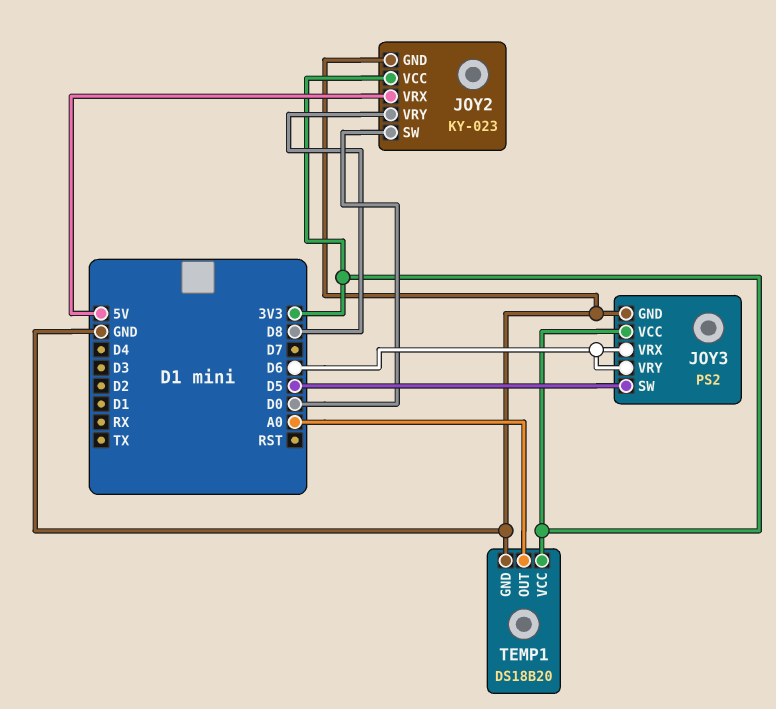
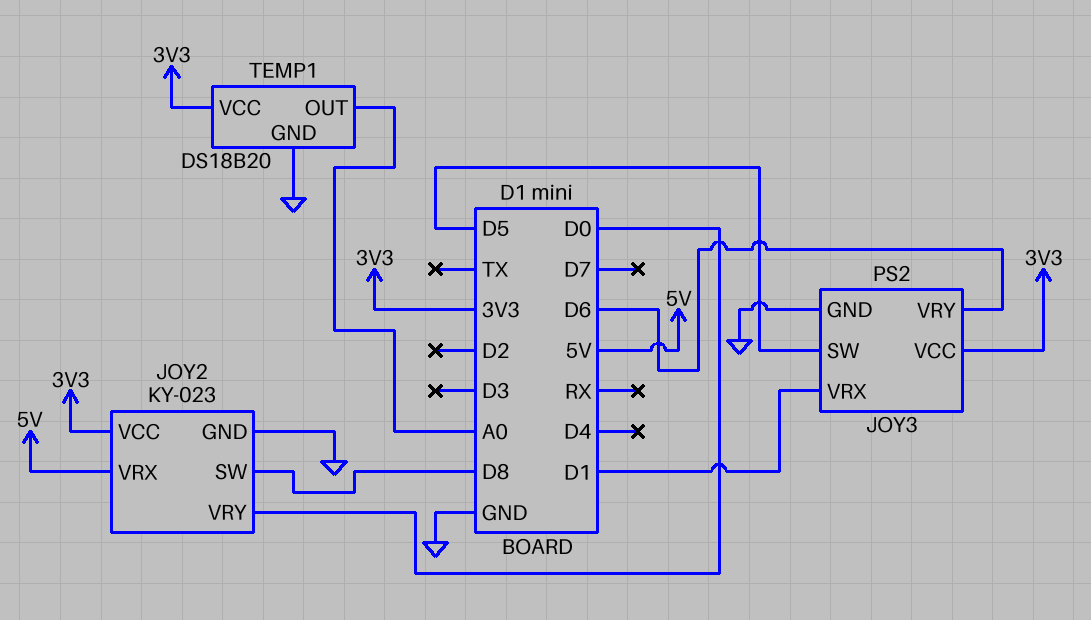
JOY2 pin SW: D0 -> D8
JOY2 pin VRY: D8 -> D0
JOY3 pin VRX: D6 -> D1

